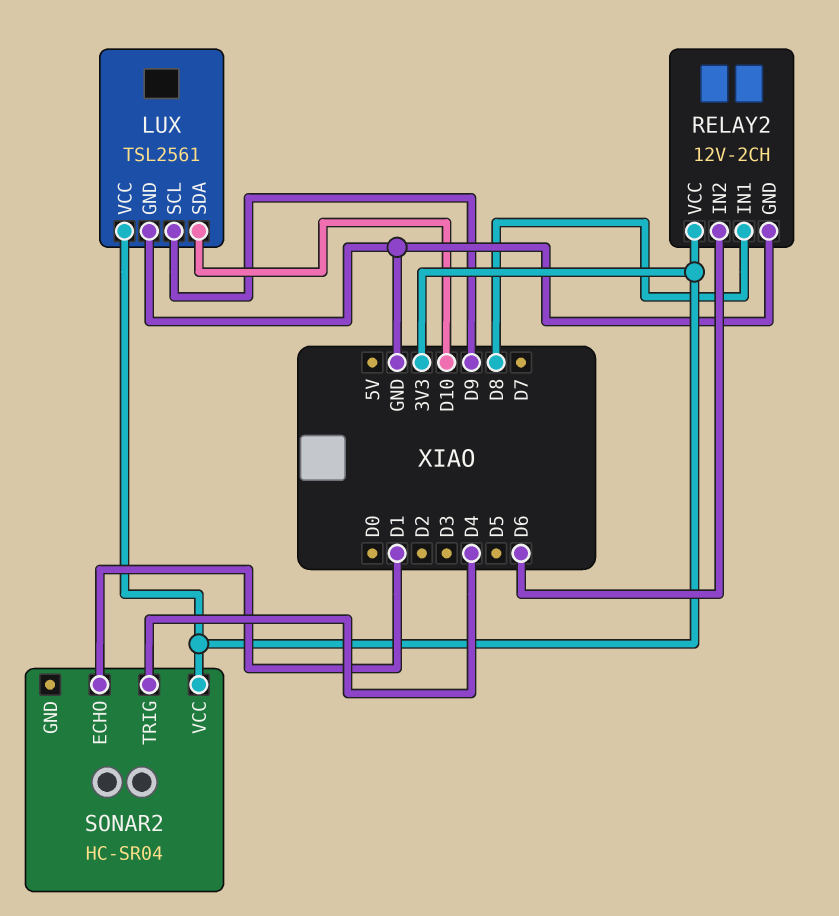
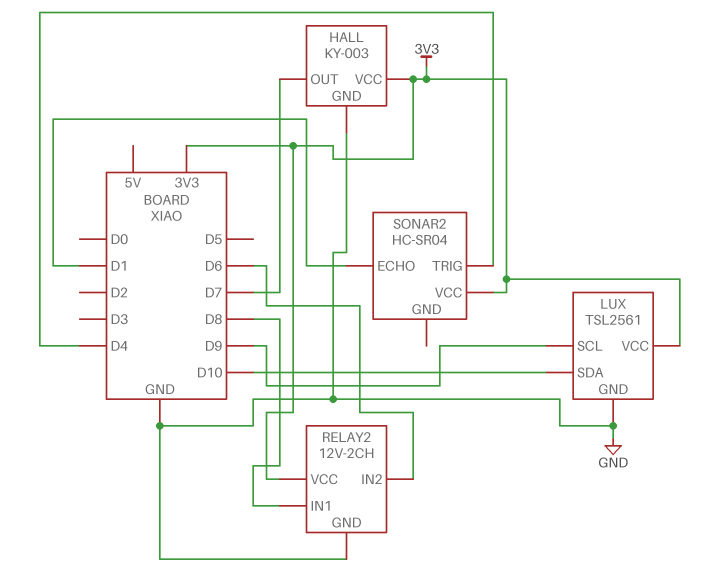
HALL: none -> KY-003
HALL pin GND: none -> GND
HALL pin OUT: none -> D7
HALL pin VCC: none -> 3V3

